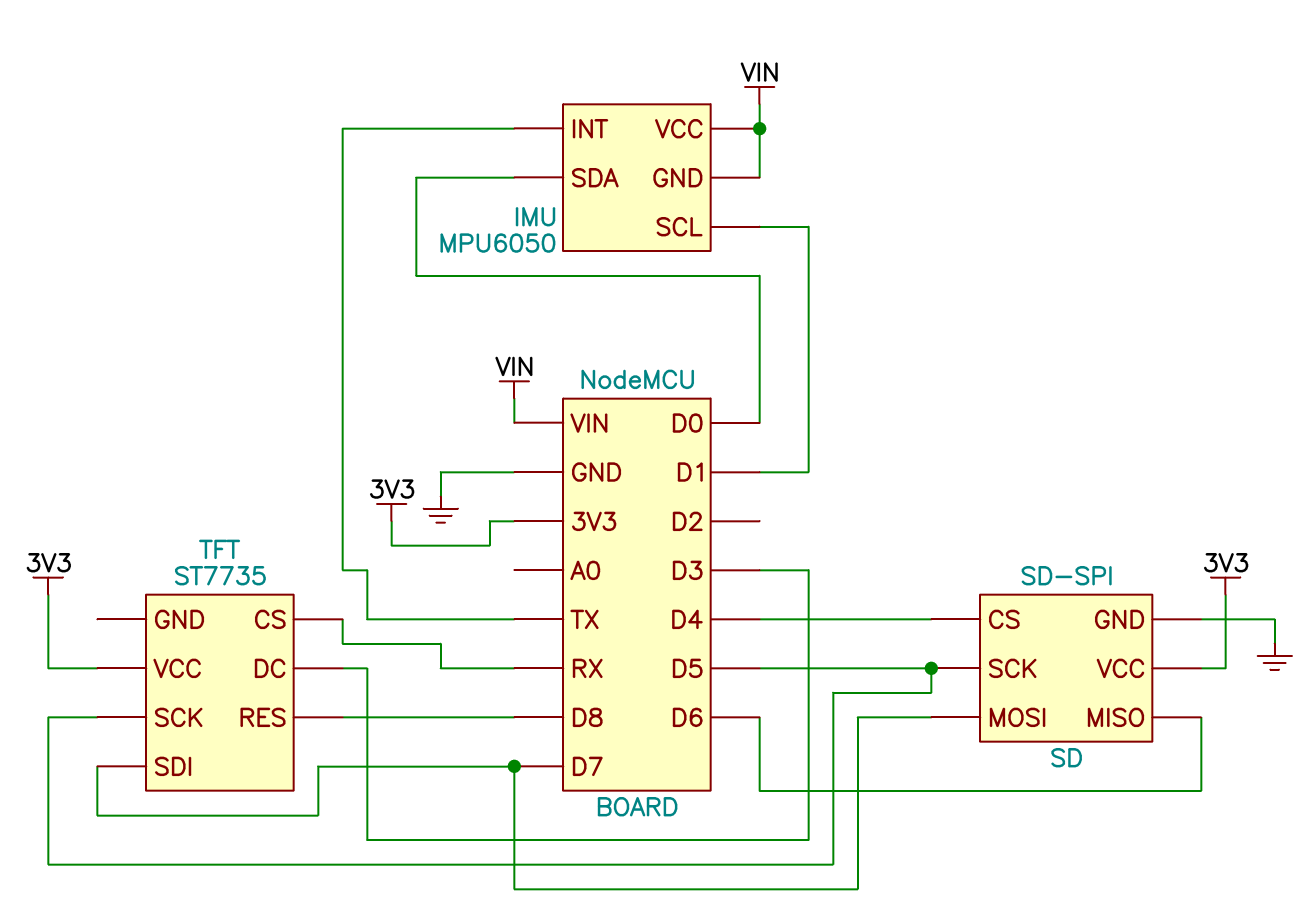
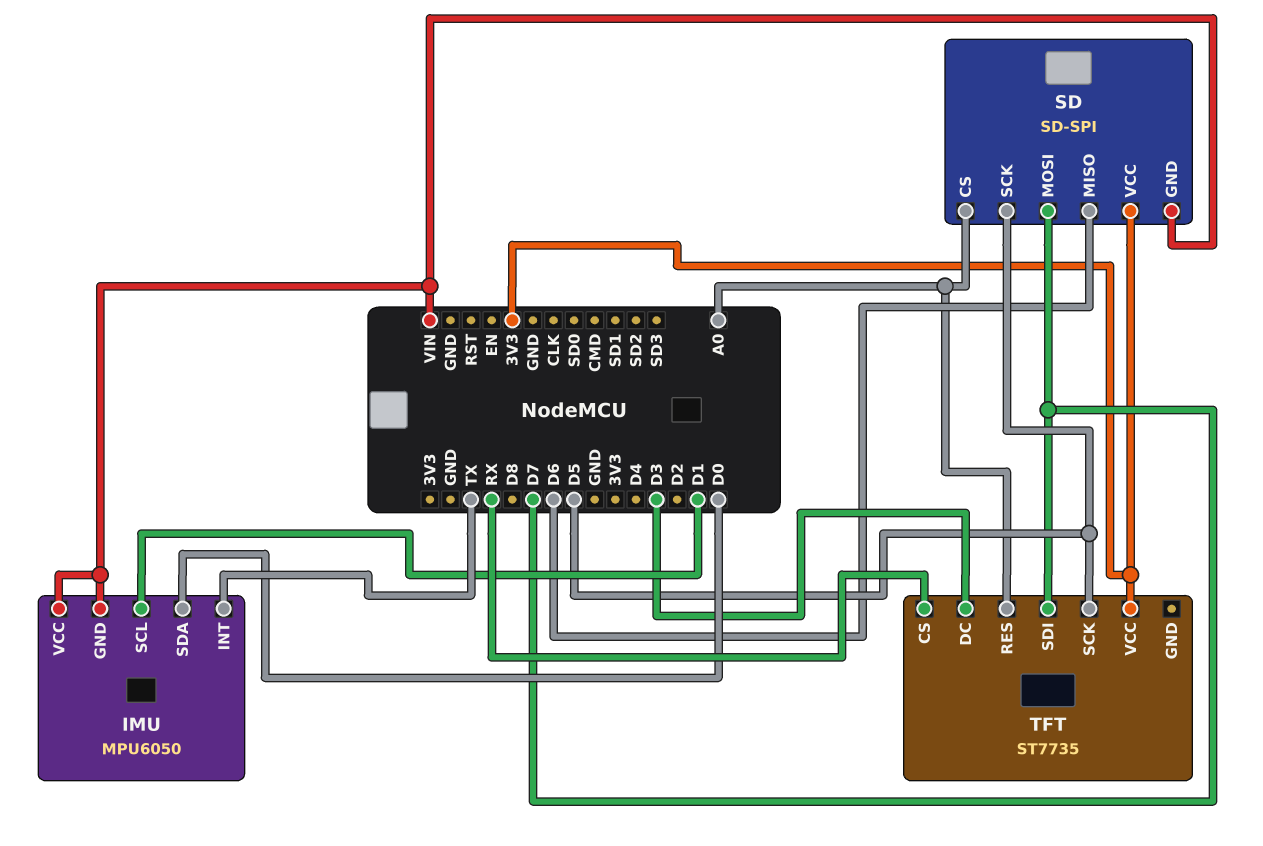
SD pin CS: D4 -> A0
SD pin GND: GND -> VIN
TFT pin RES: D8 -> A0

